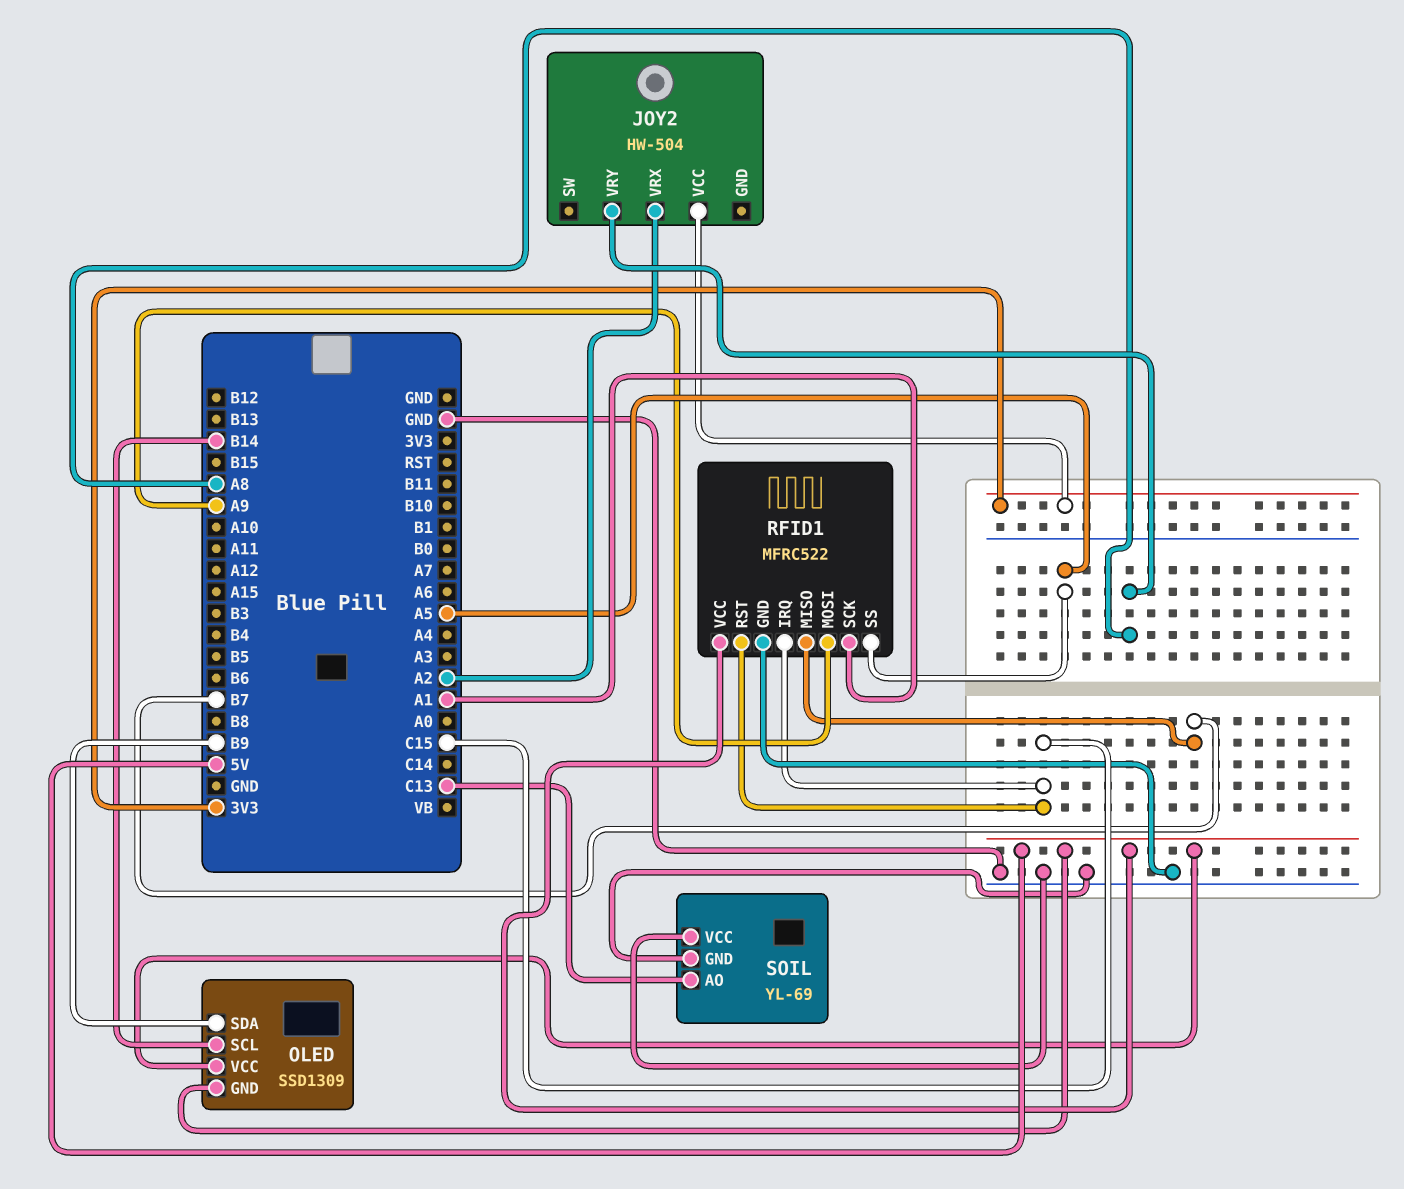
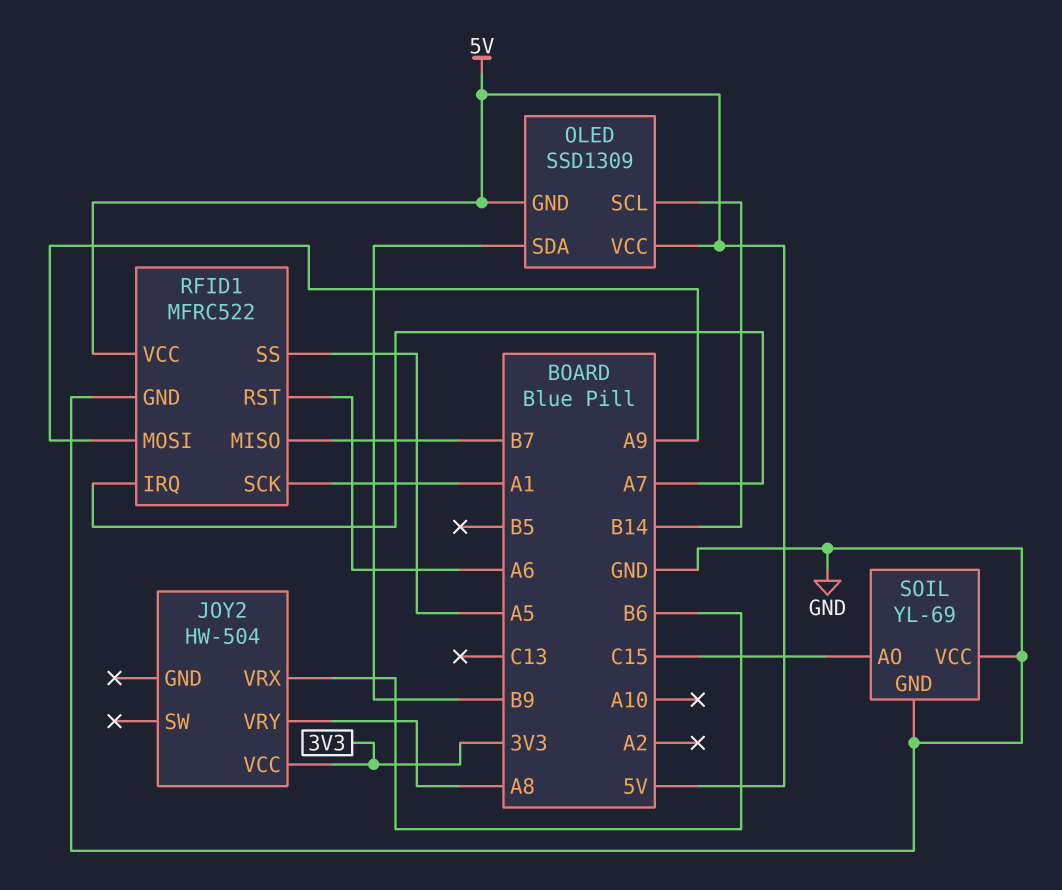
JOY2 pin VRX: A2 -> B6
RFID1 pin IRQ: C15 -> A7
RFID1 pin RST: C15 -> A6
SOIL pin AO: C13 -> C15

